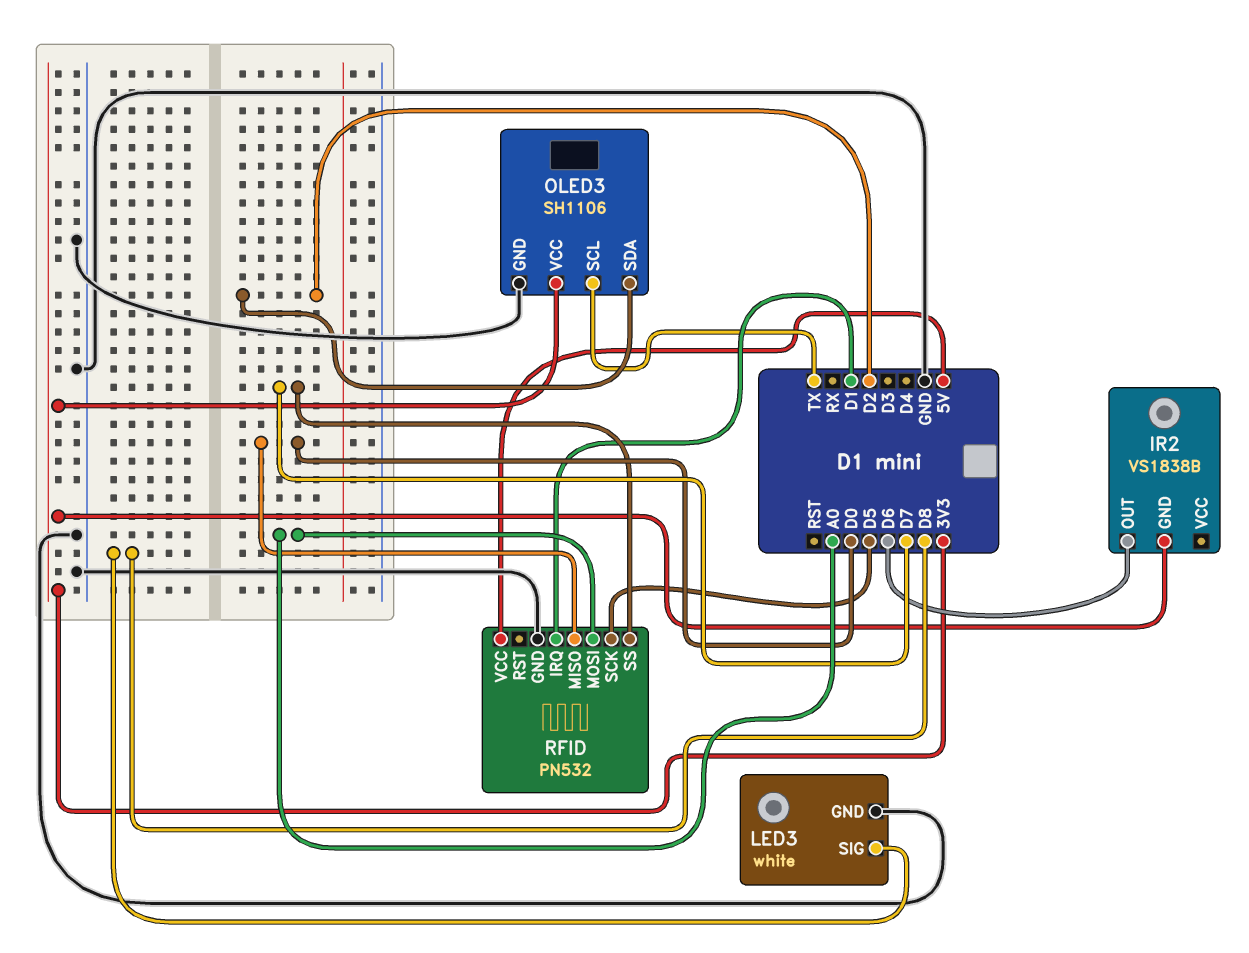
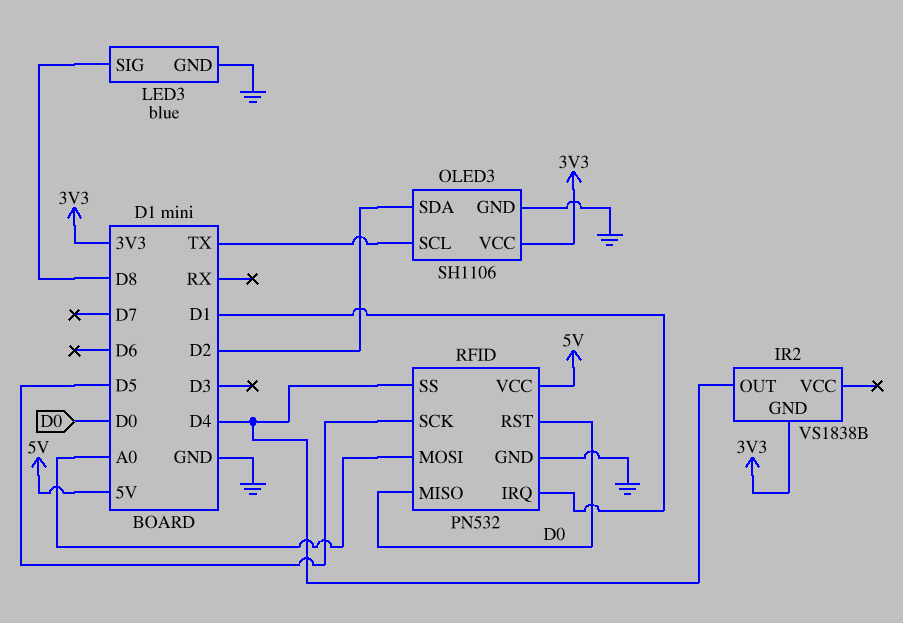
IR2 pin OUT: D6 -> D4
LED3: white -> blue
RFID pin RST: none -> D0
RFID pin SS: D7 -> D4

